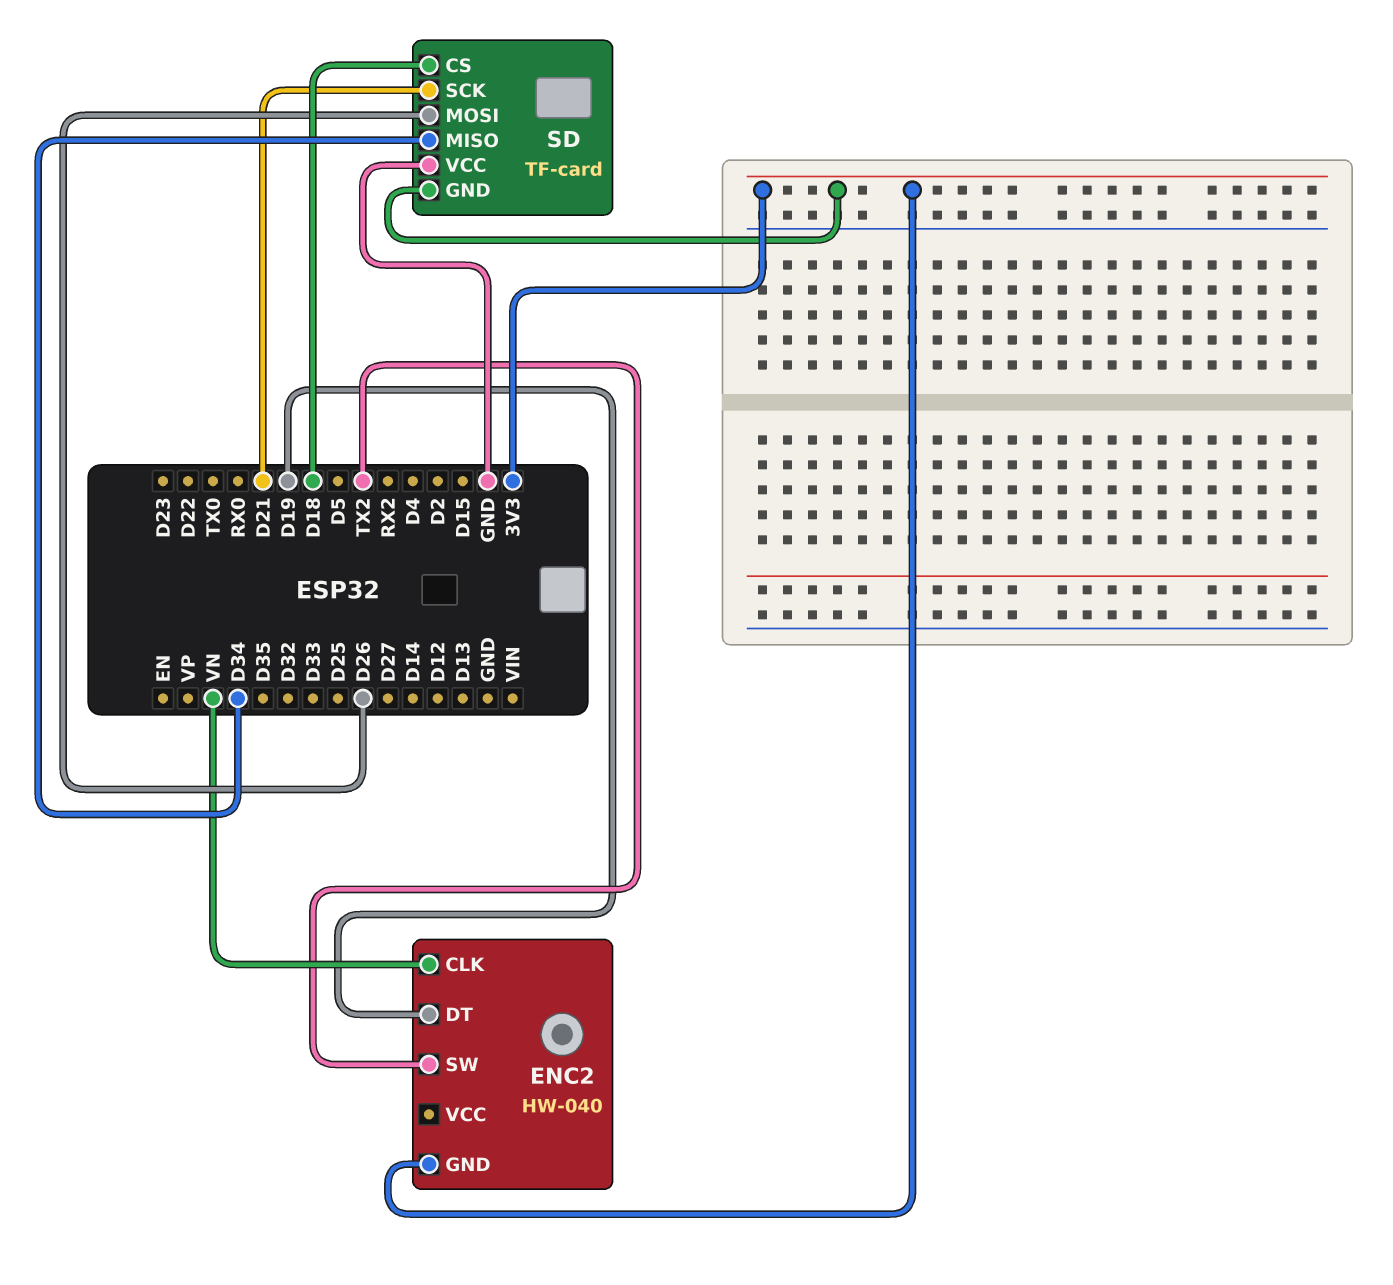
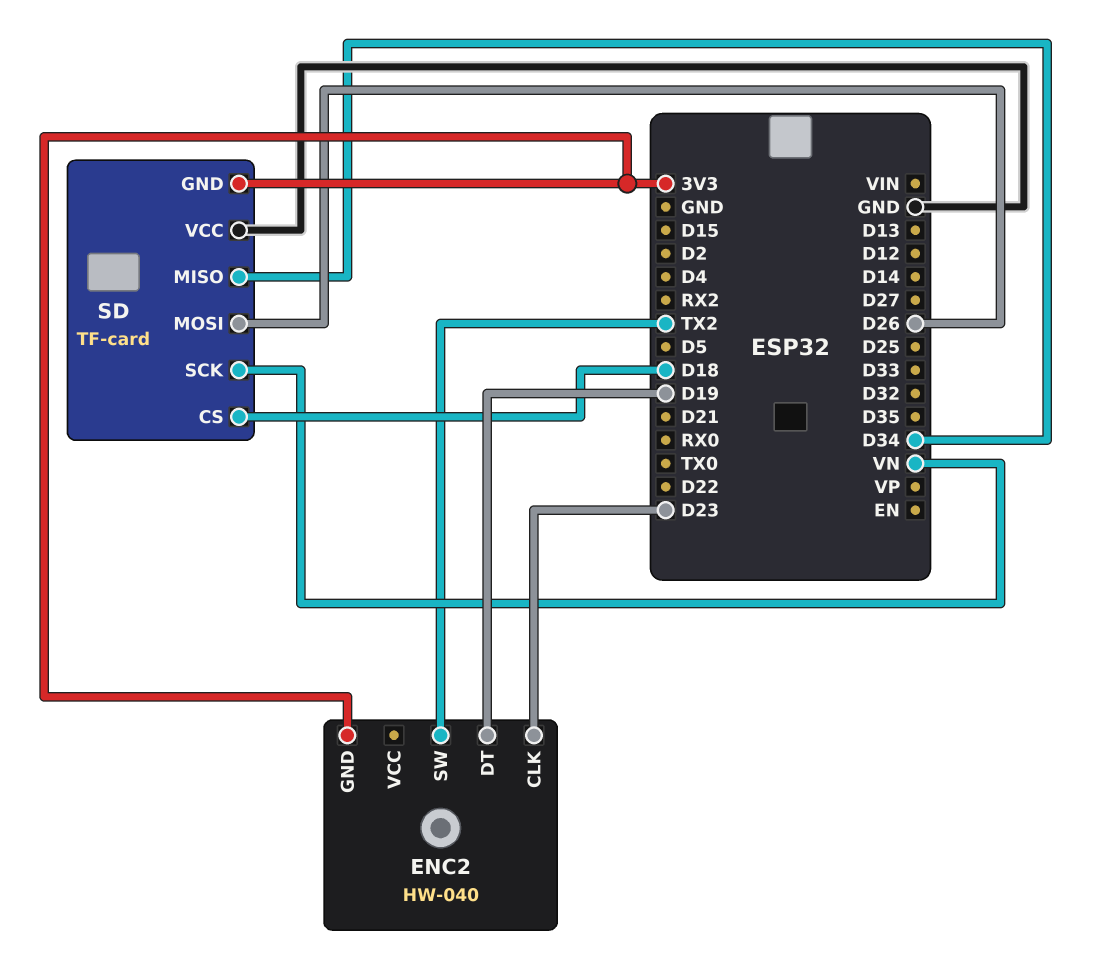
ENC2 pin CLK: VN -> D23
SD pin SCK: D21 -> VN

